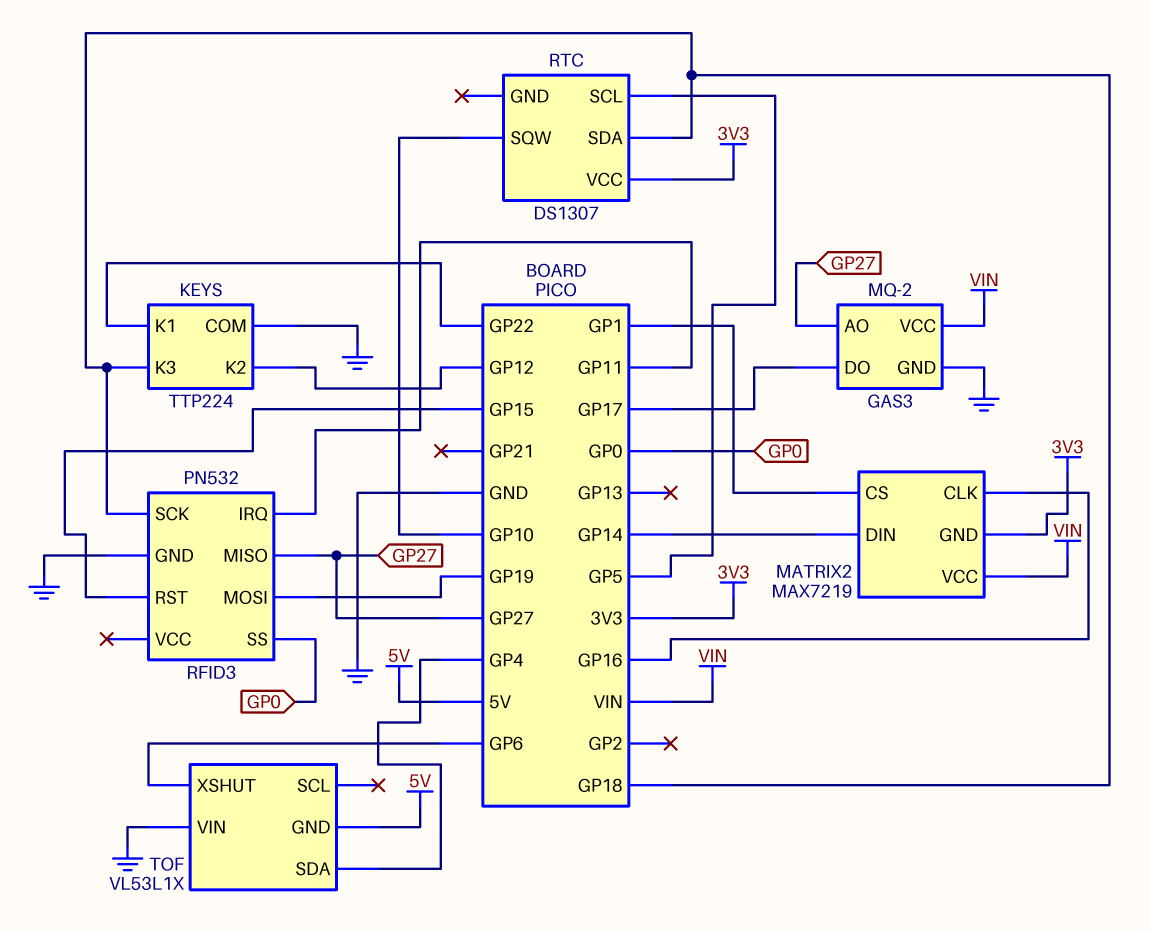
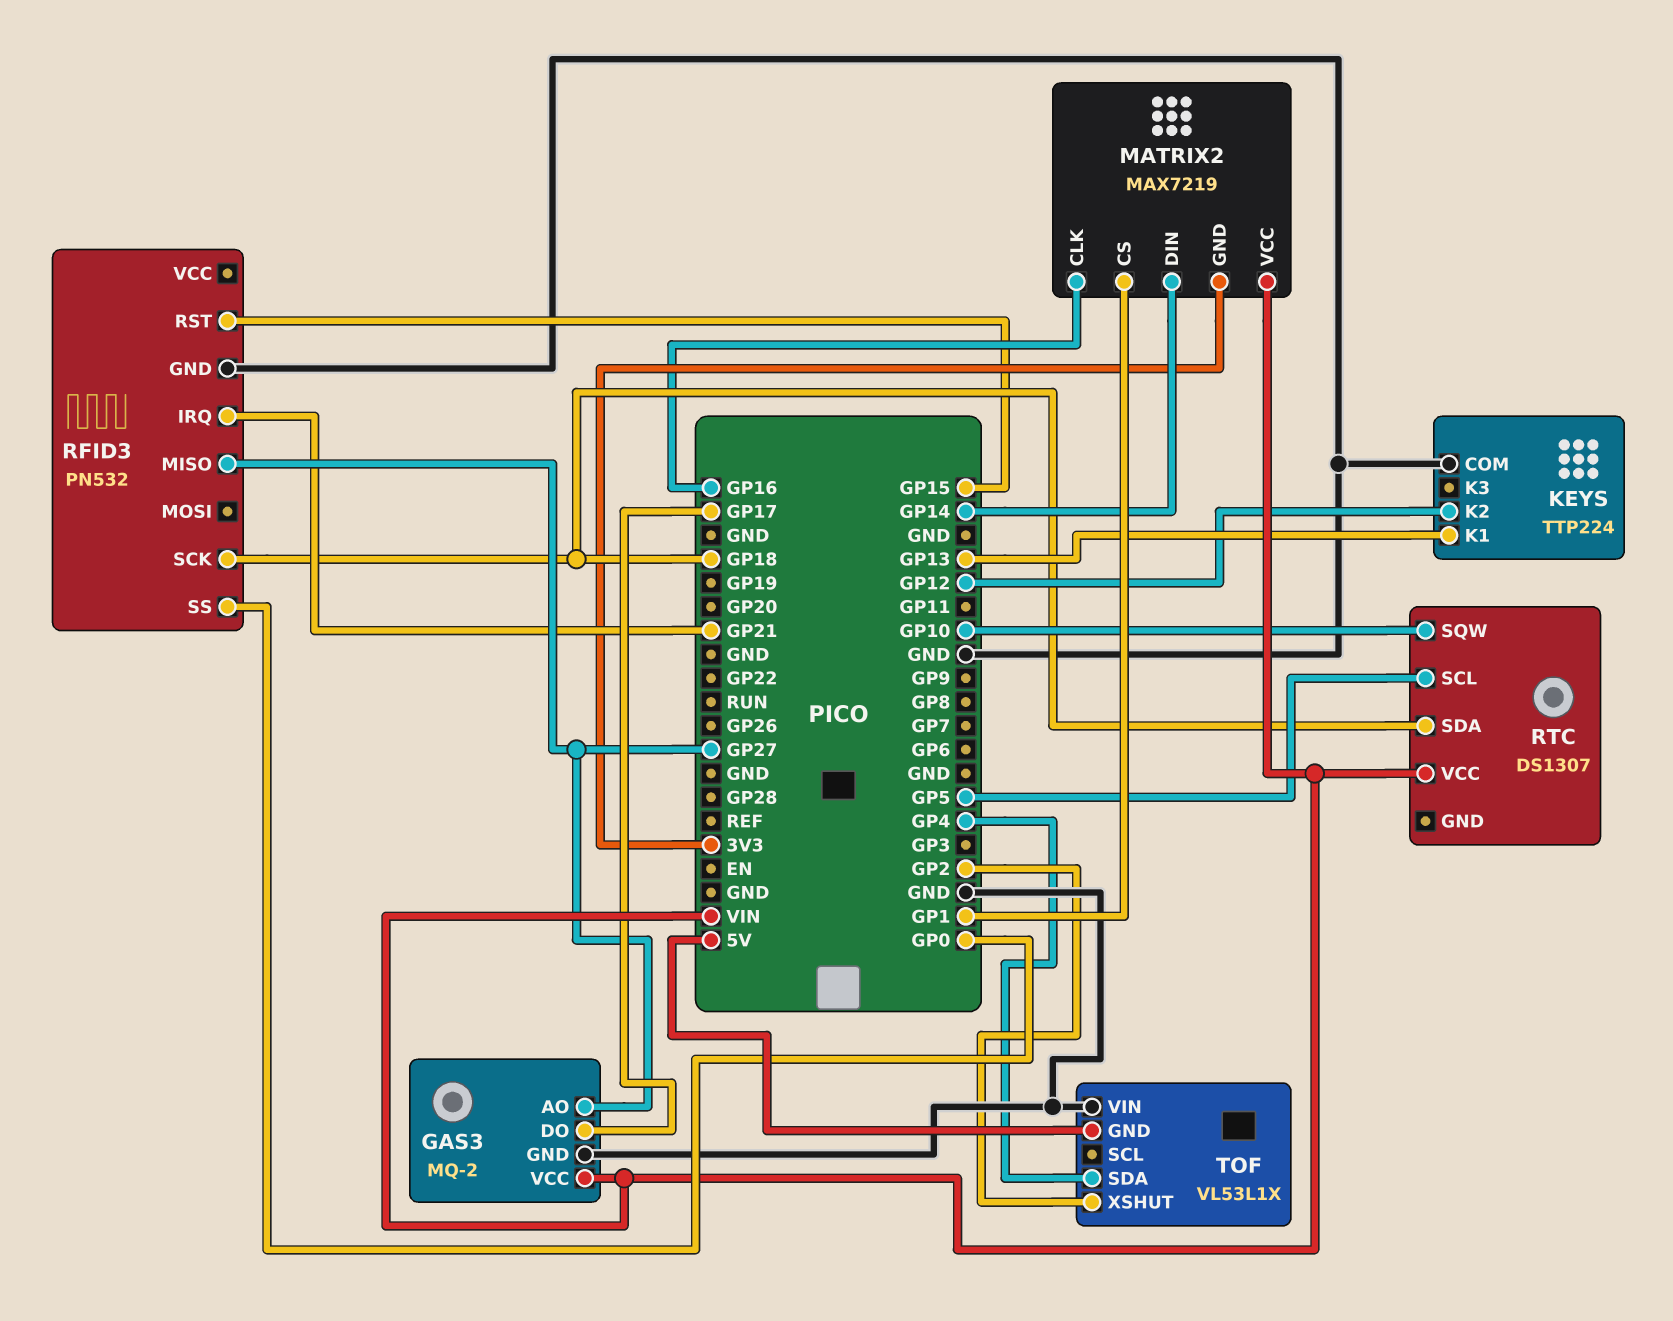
KEYS pin K1: GP22 -> GP13
KEYS pin K3: GP18 -> none
RFID3 pin IRQ: GP11 -> GP21
RFID3 pin MOSI: GP19 -> none
RTC pin VCC: 3V3 -> VIN
TOF pin XSHUT: GP6 -> GP2

